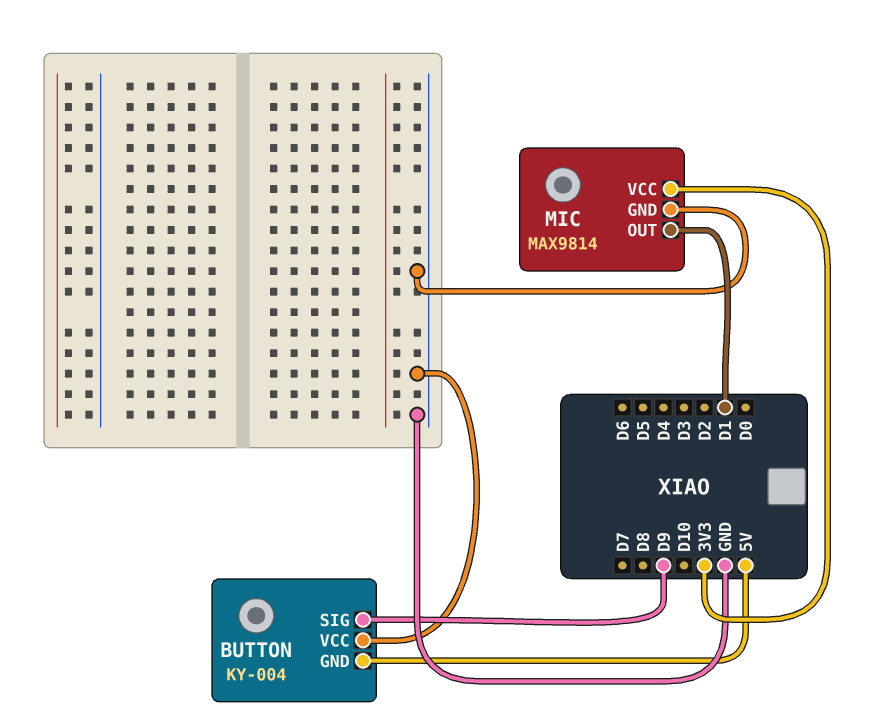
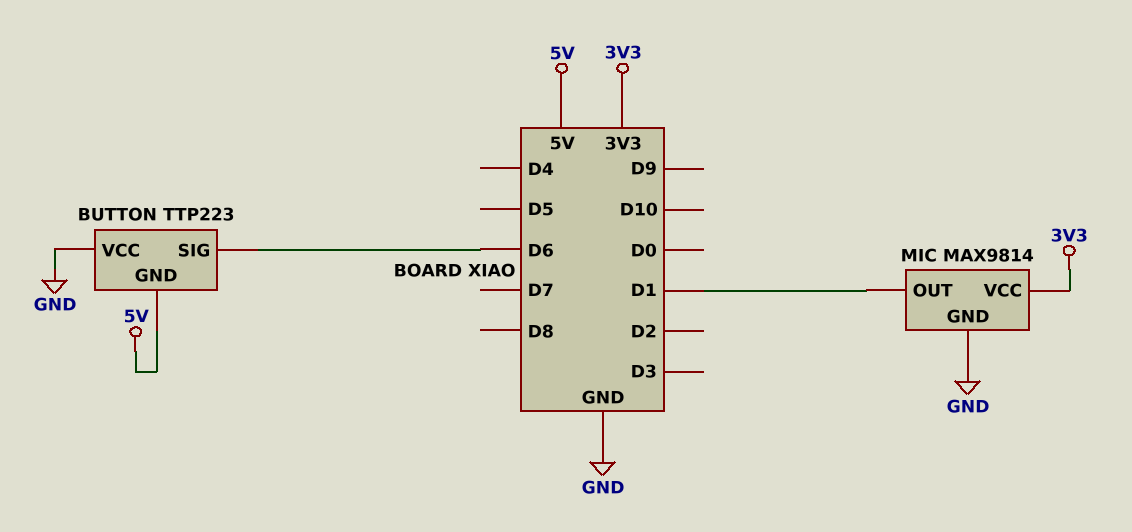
BUTTON: KY-004 -> TTP223
BUTTON pin SIG: D9 -> D6

